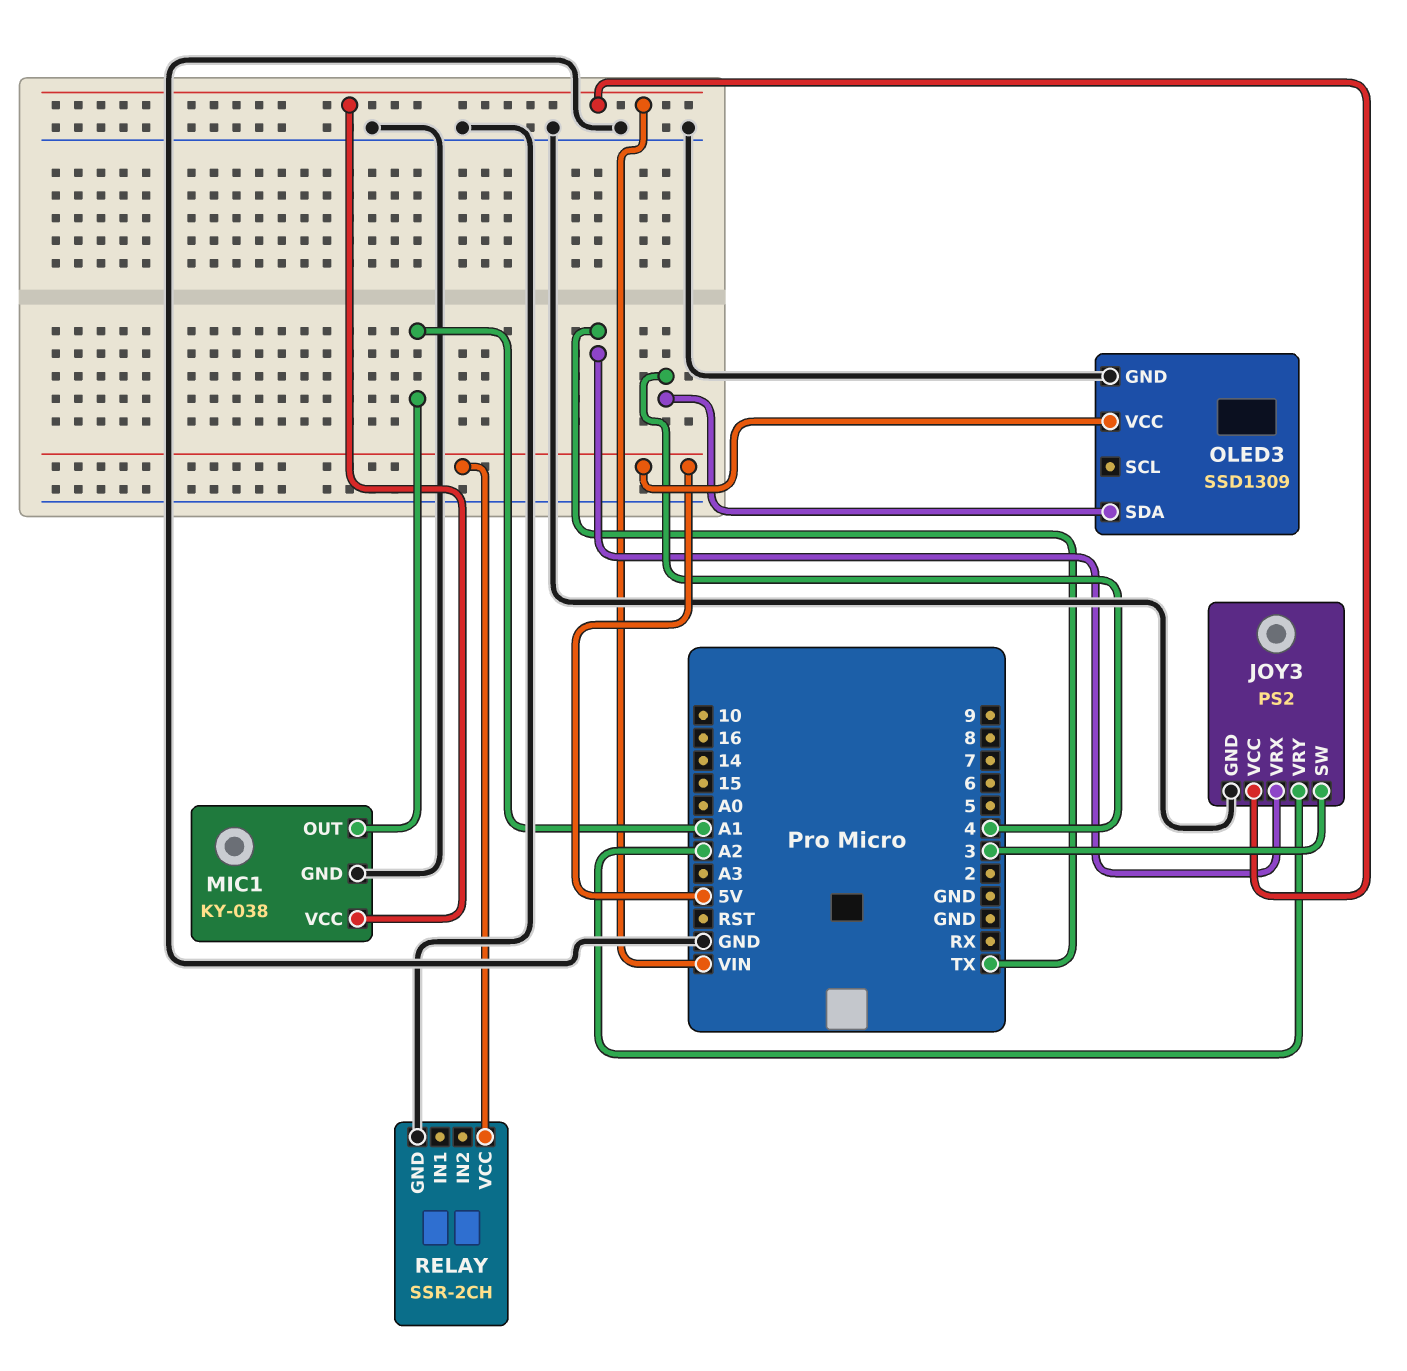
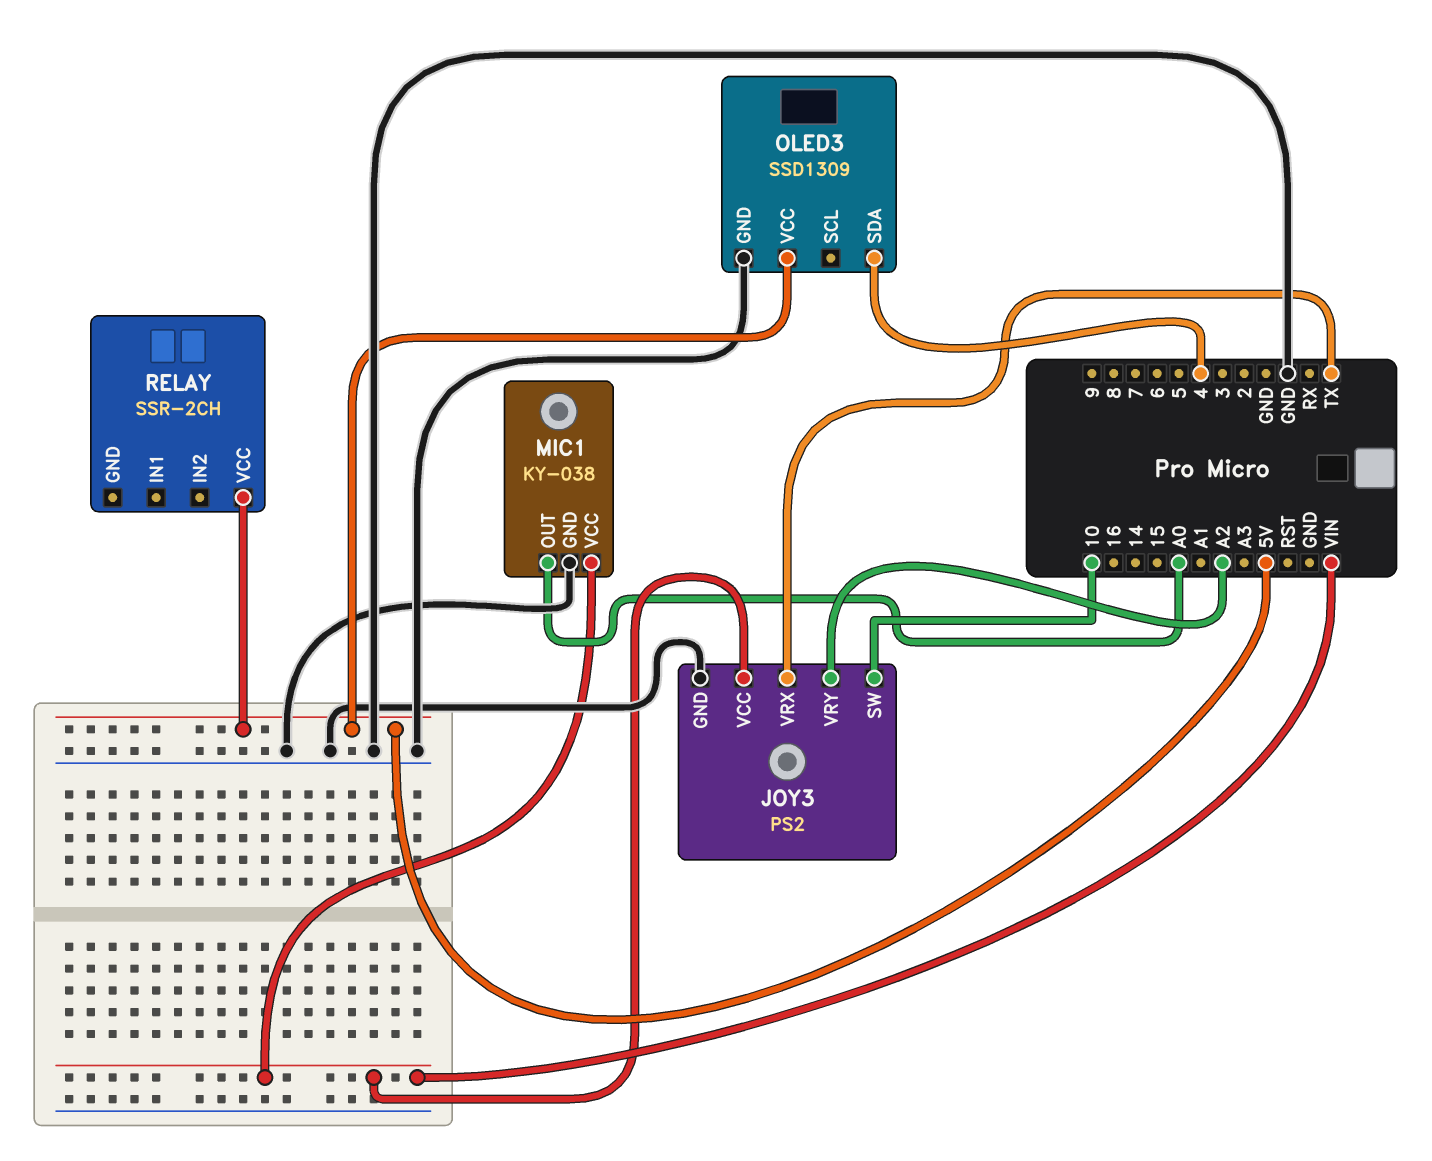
JOY3 pin SW: 3 -> 10
MIC1 pin OUT: A1 -> A0
RELAY pin GND: GND -> none

